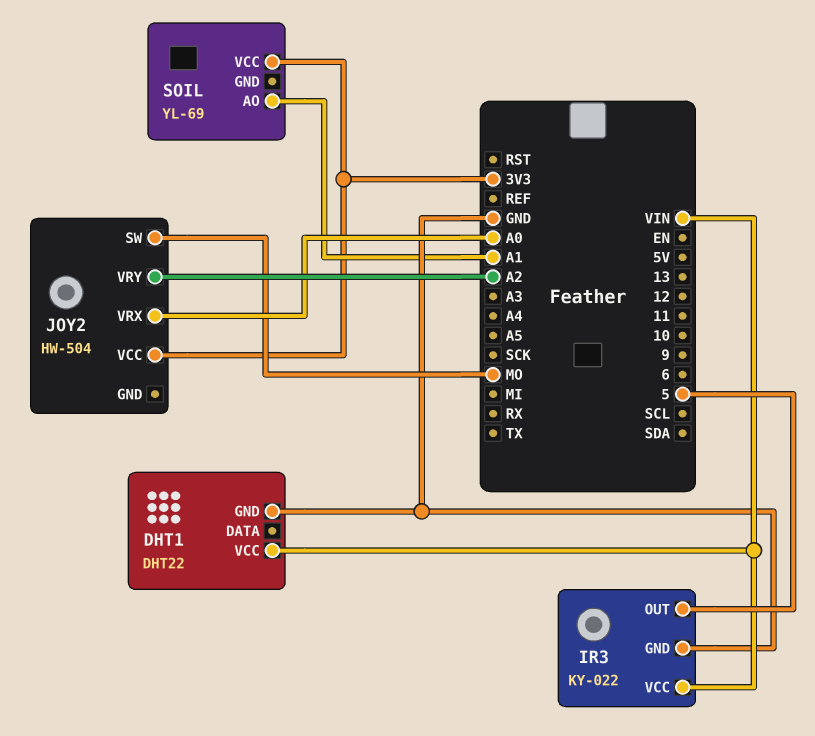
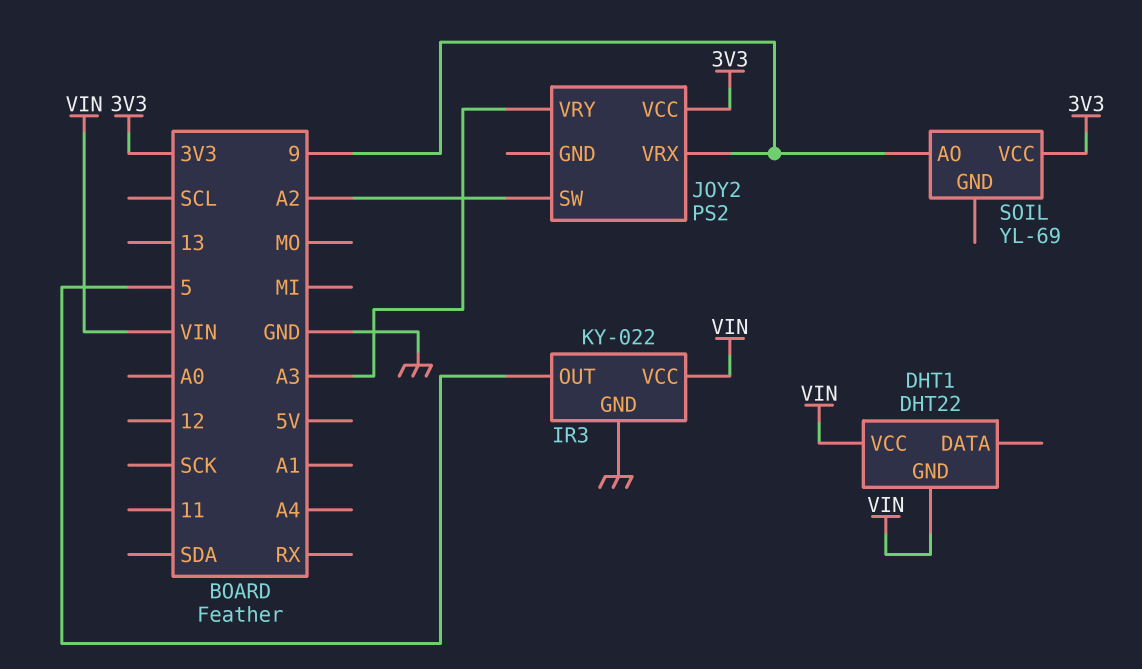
DHT1 pin GND: GND -> VIN
JOY2: HW-504 -> PS2
JOY2 pin SW: MO -> A2
JOY2 pin VRX: A0 -> 9
JOY2 pin VRY: A2 -> A3
SOIL pin AO: A1 -> 9

